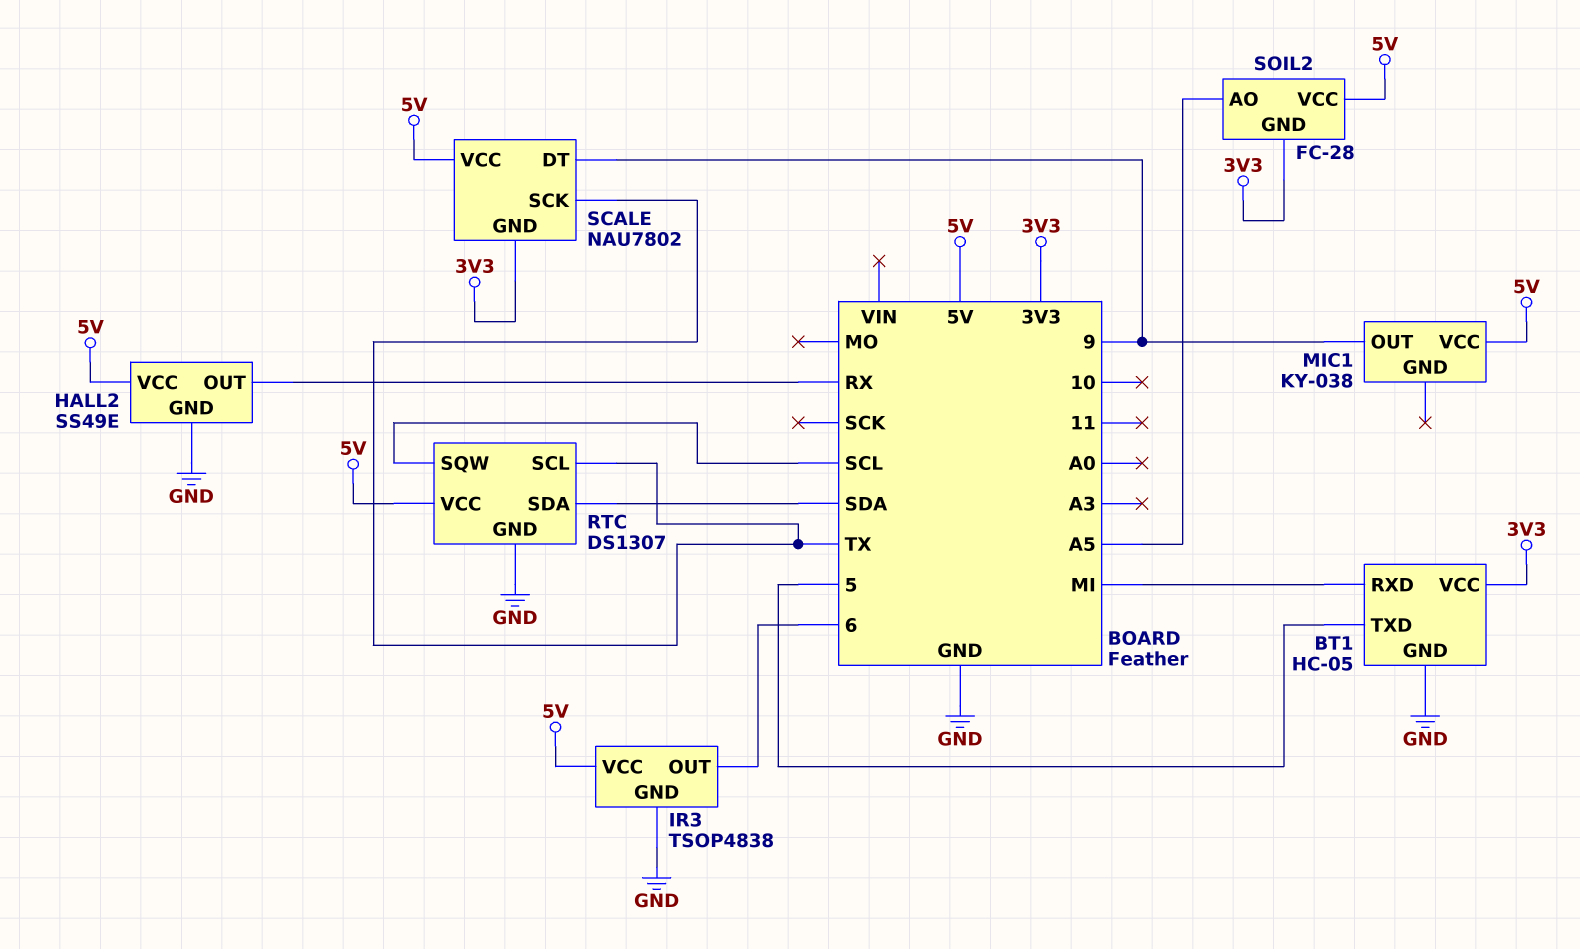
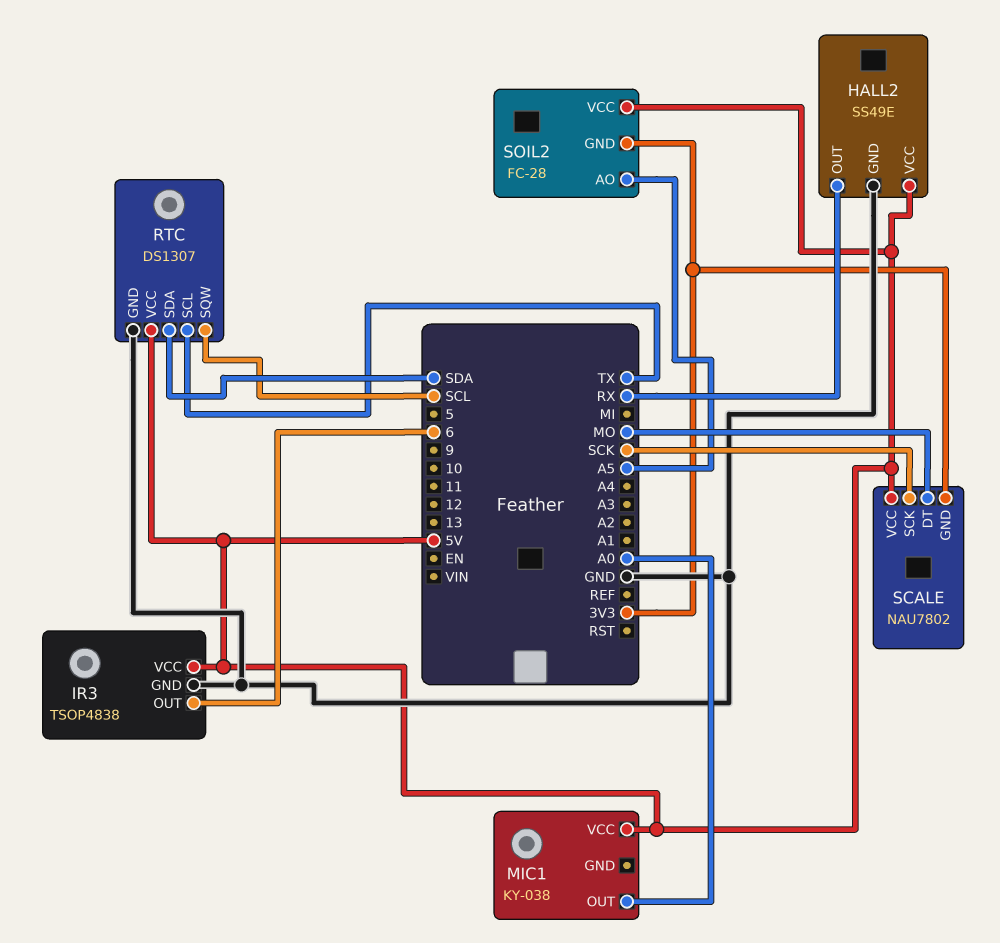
BT1: HC-05 -> none
BT1 pin GND: GND -> none
BT1 pin RXD: MI -> none
BT1 pin TXD: 5 -> none
BT1 pin VCC: 3V3 -> none
MIC1 pin OUT: 9 -> A0
SCALE pin DT: 9 -> MO
SCALE pin SCK: TX -> SCK

